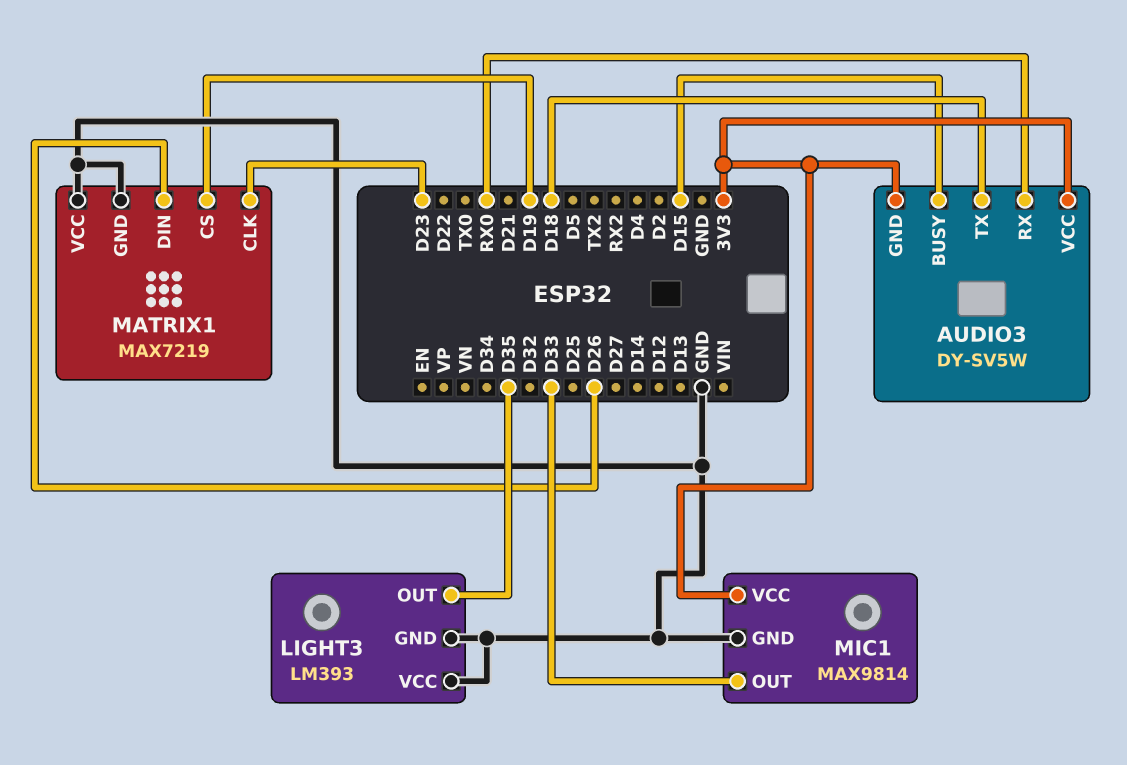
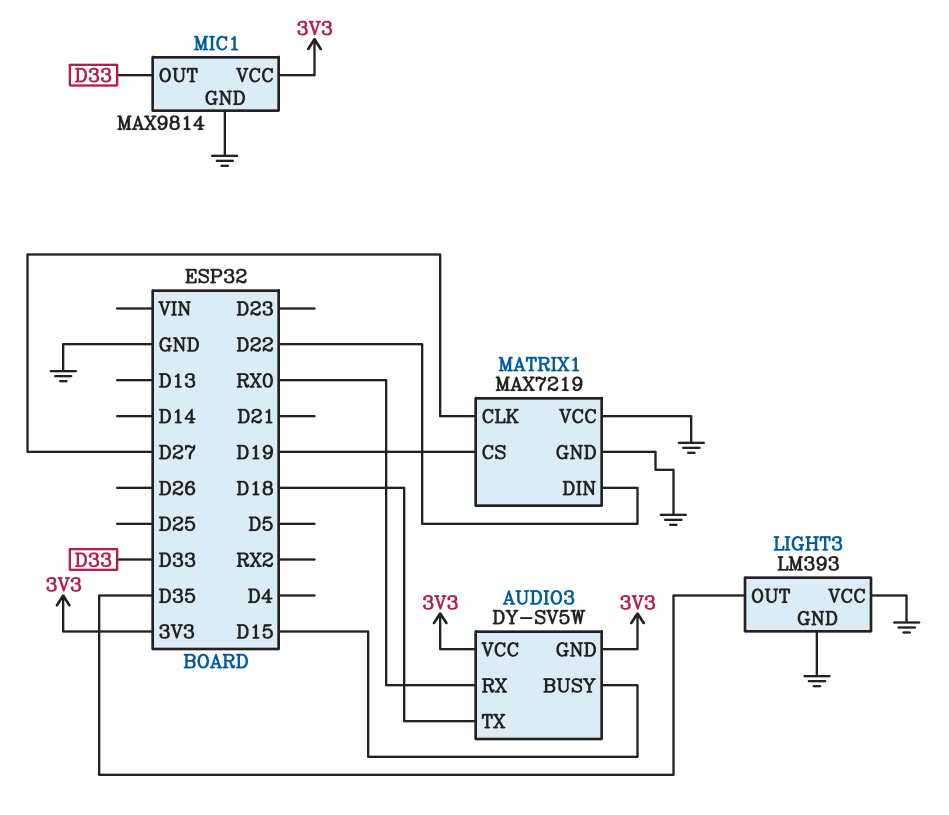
MATRIX1 pin CLK: D23 -> D27
MATRIX1 pin DIN: D26 -> D22

